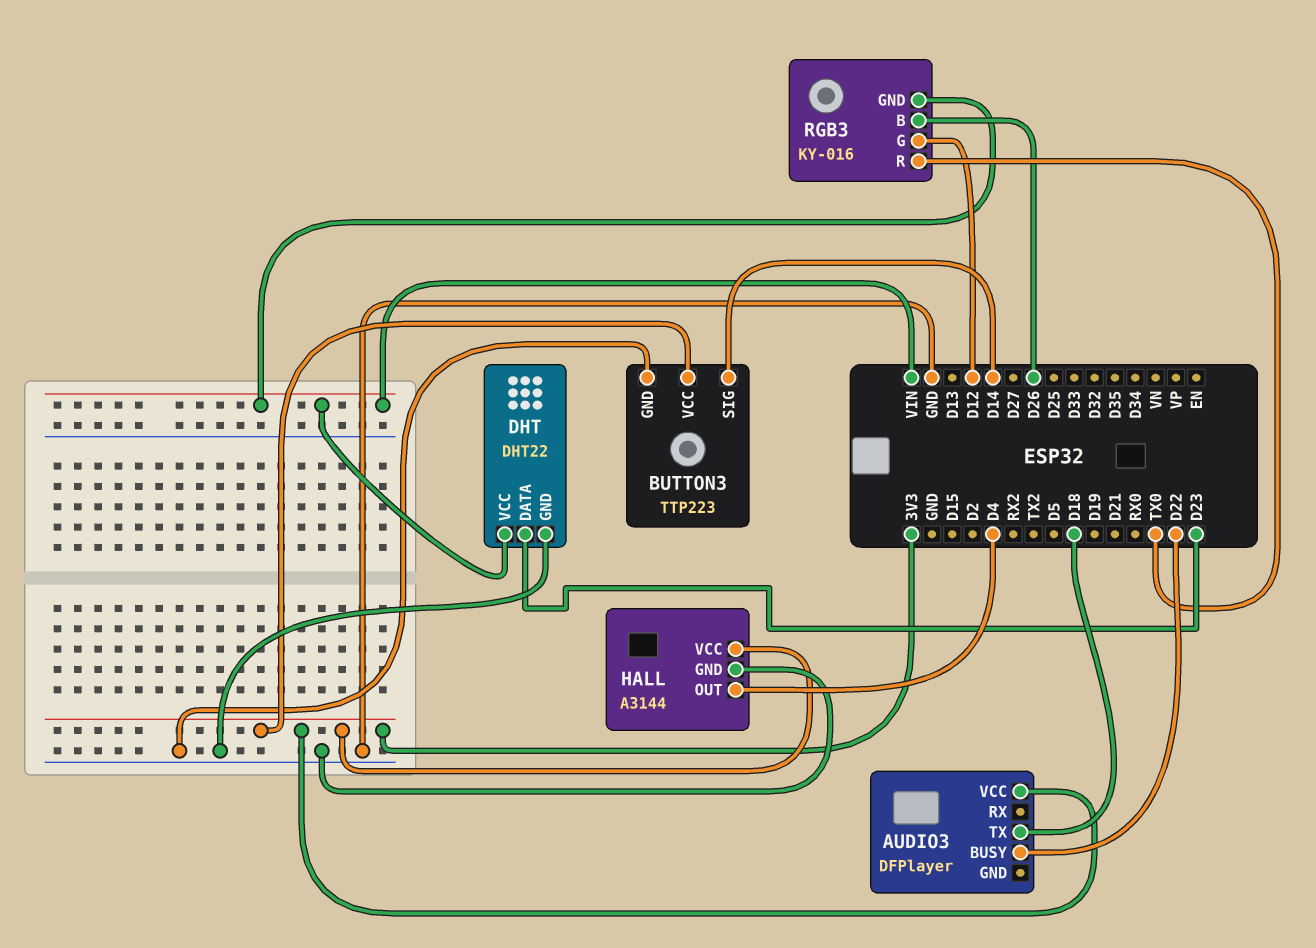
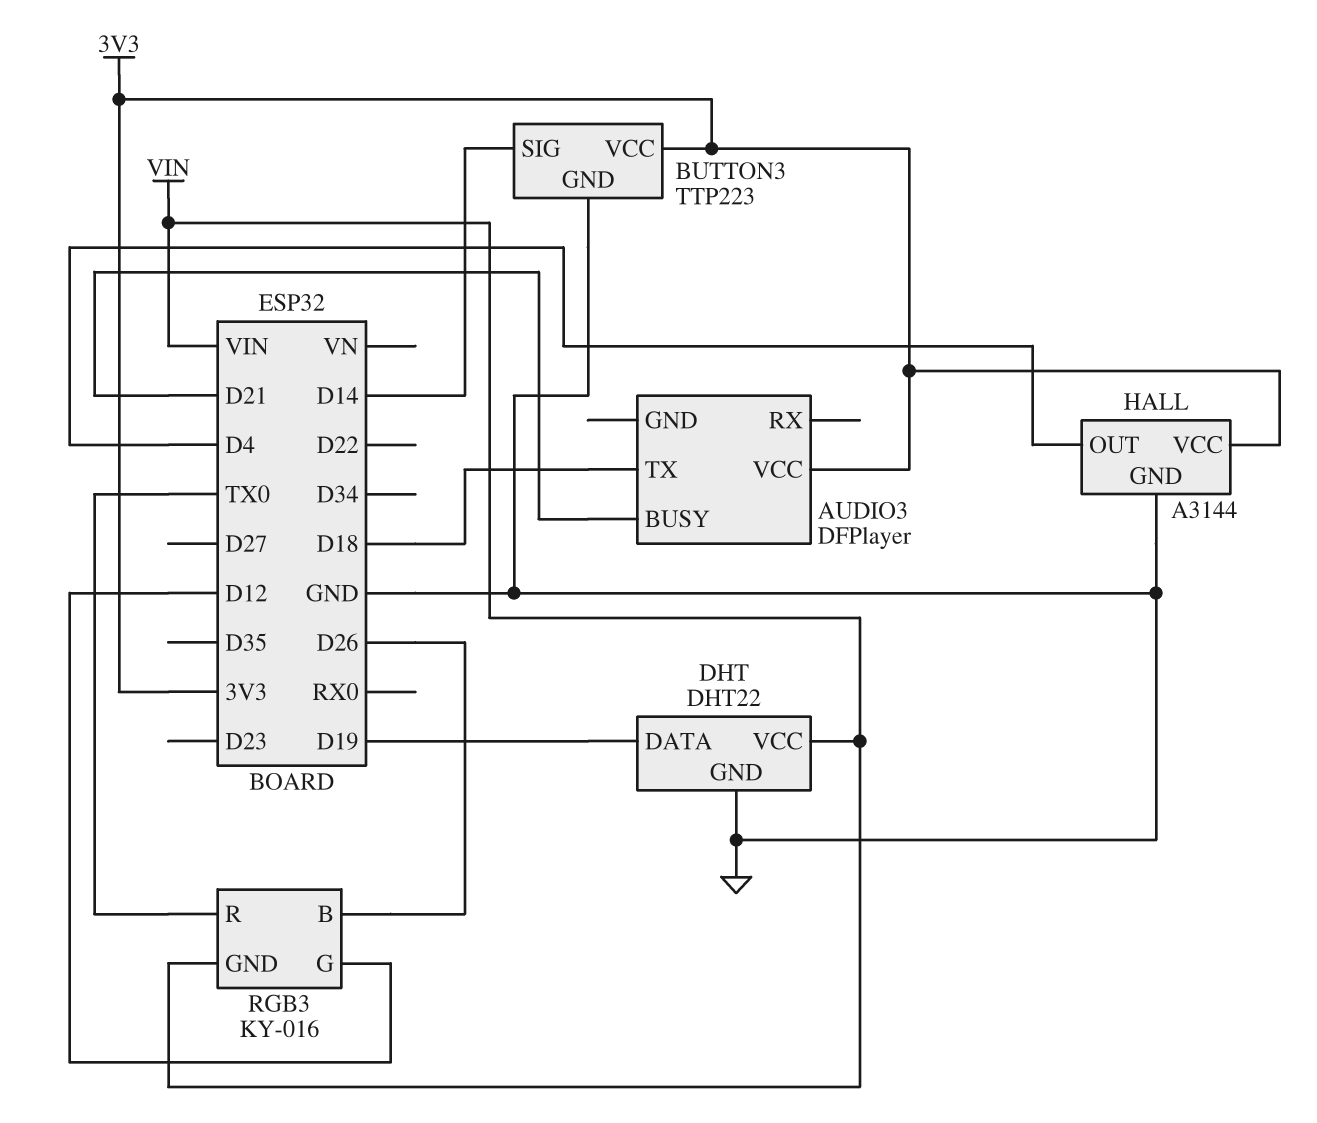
AUDIO3 pin BUSY: D22 -> D21
DHT pin DATA: D23 -> D19

